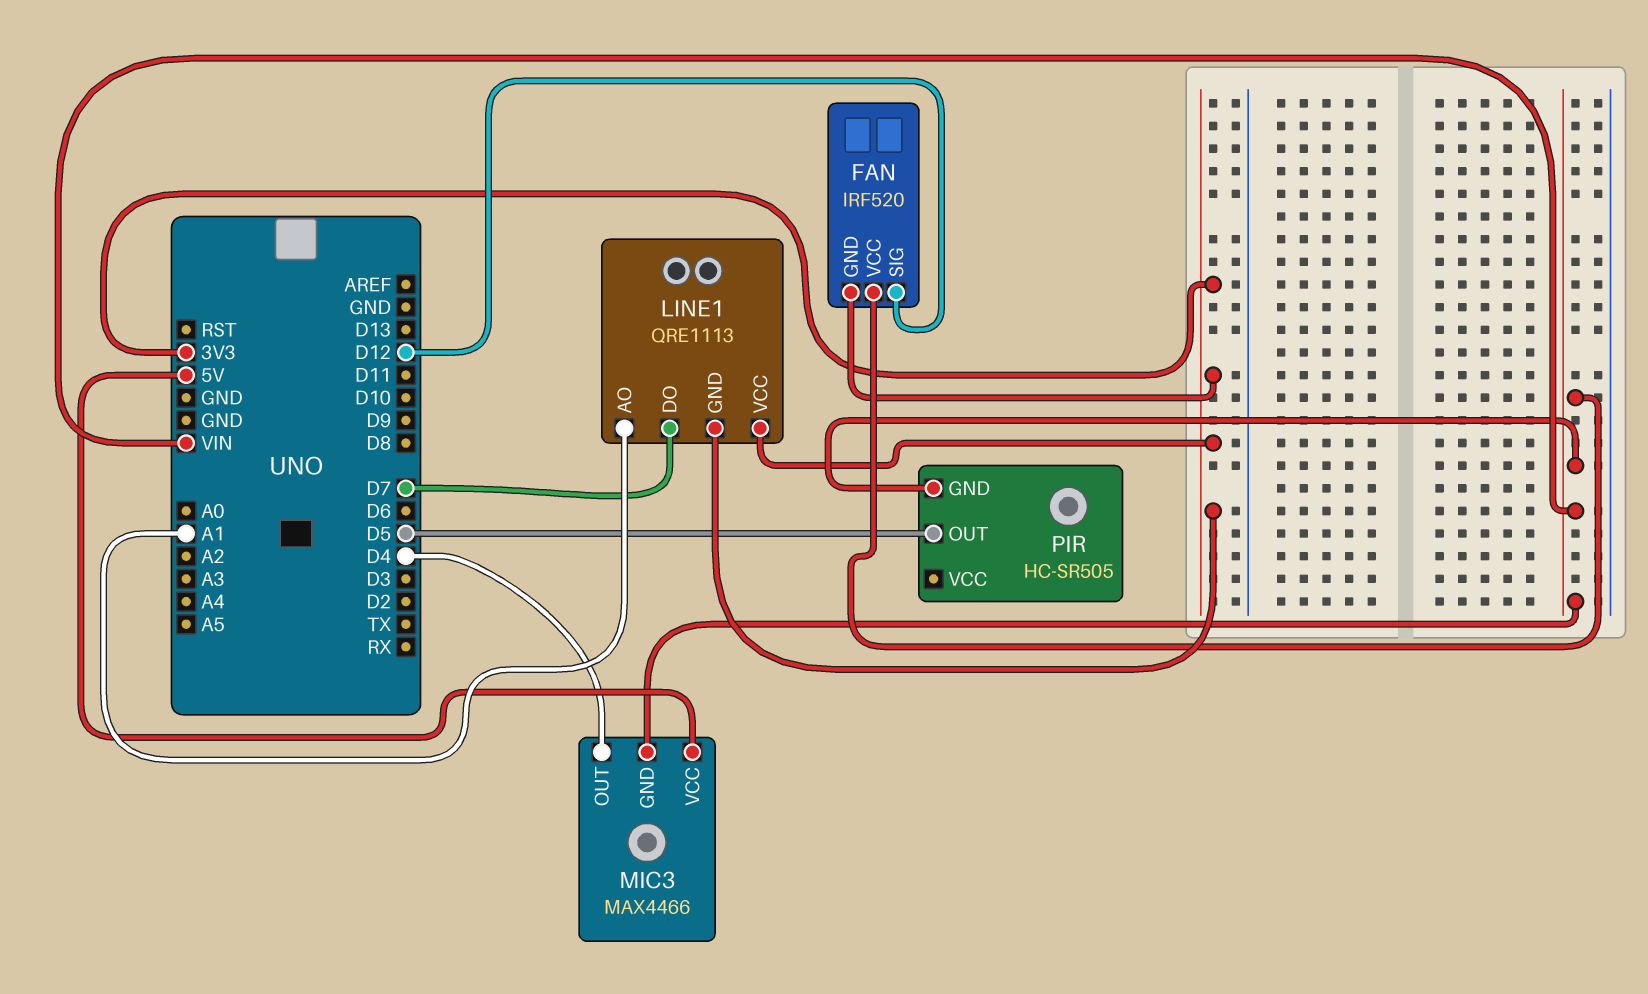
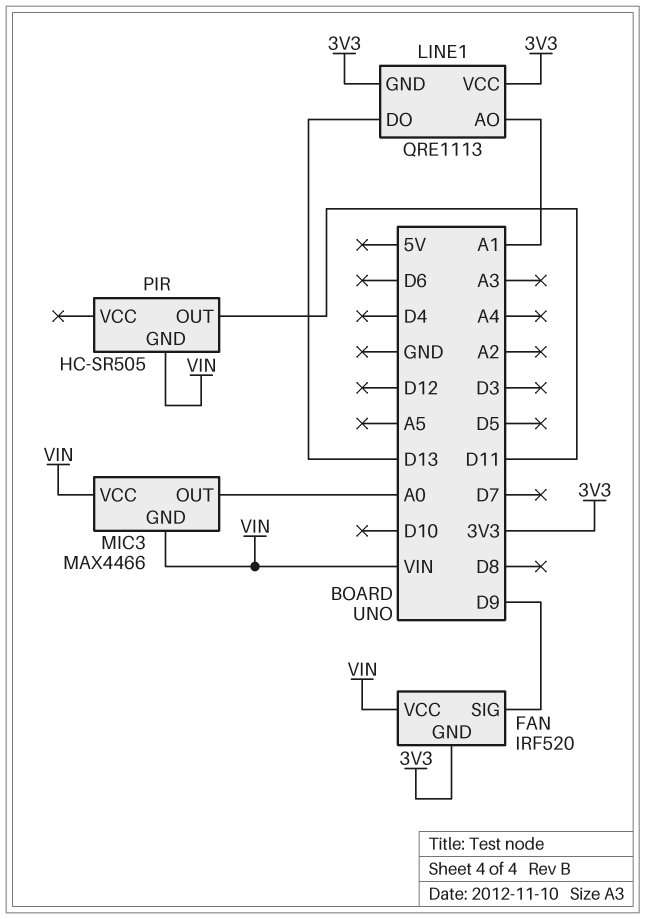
FAN pin SIG: D12 -> D9
LINE1 pin DO: D7 -> D13
MIC3 pin OUT: D4 -> A0
MIC3 pin VCC: 5V -> VIN
PIR pin OUT: D5 -> D11

